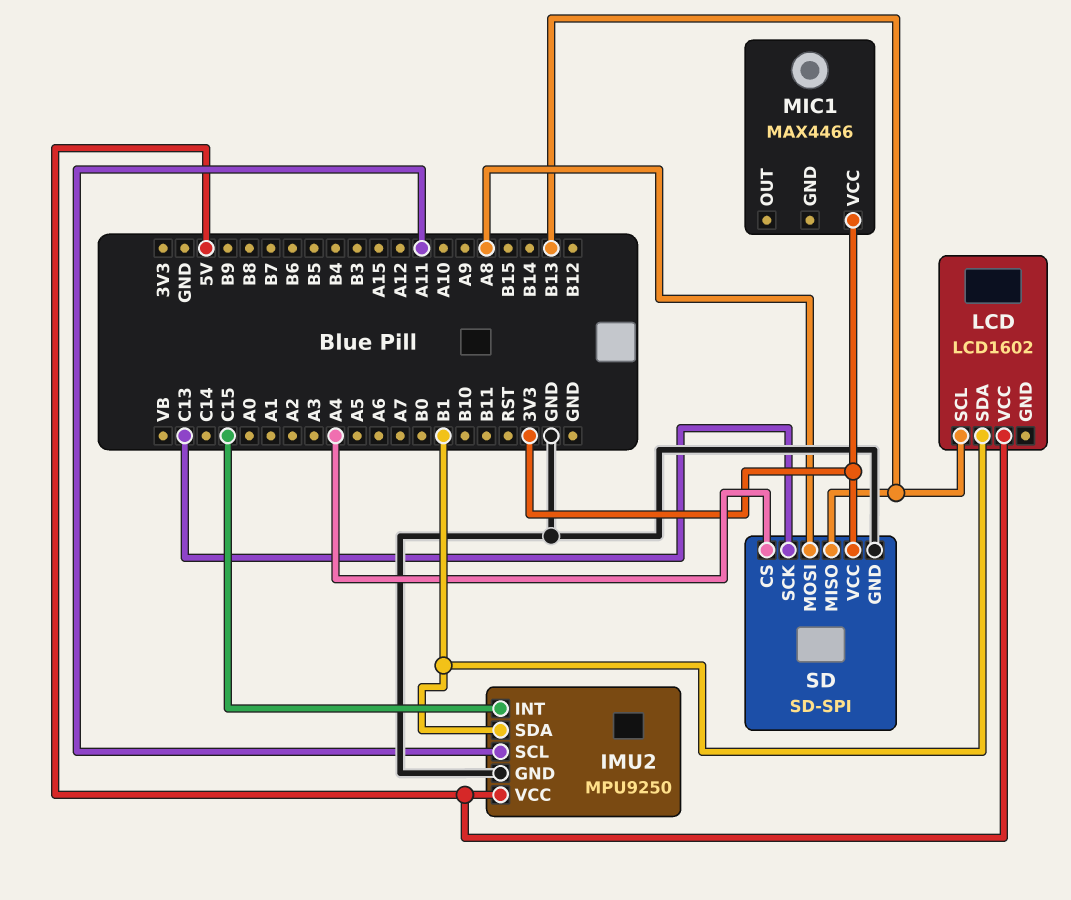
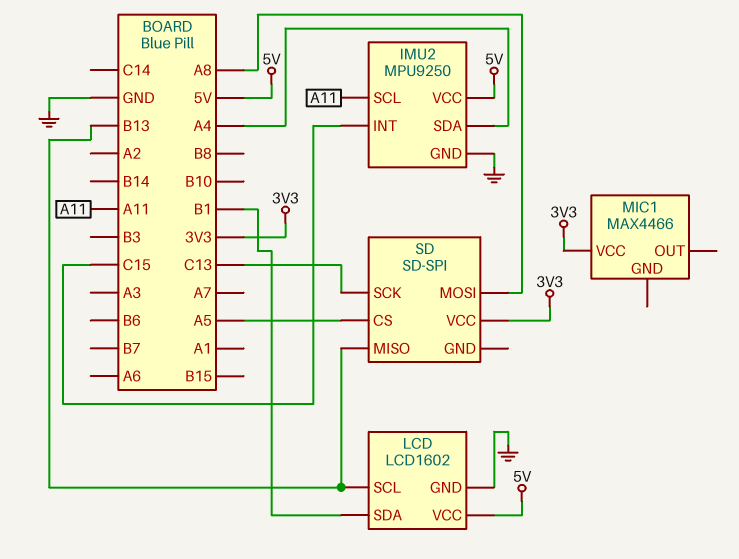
IMU2 pin SDA: B1 -> A4
LCD pin GND: none -> GND
SD pin CS: A4 -> A5
SD pin GND: GND -> none

